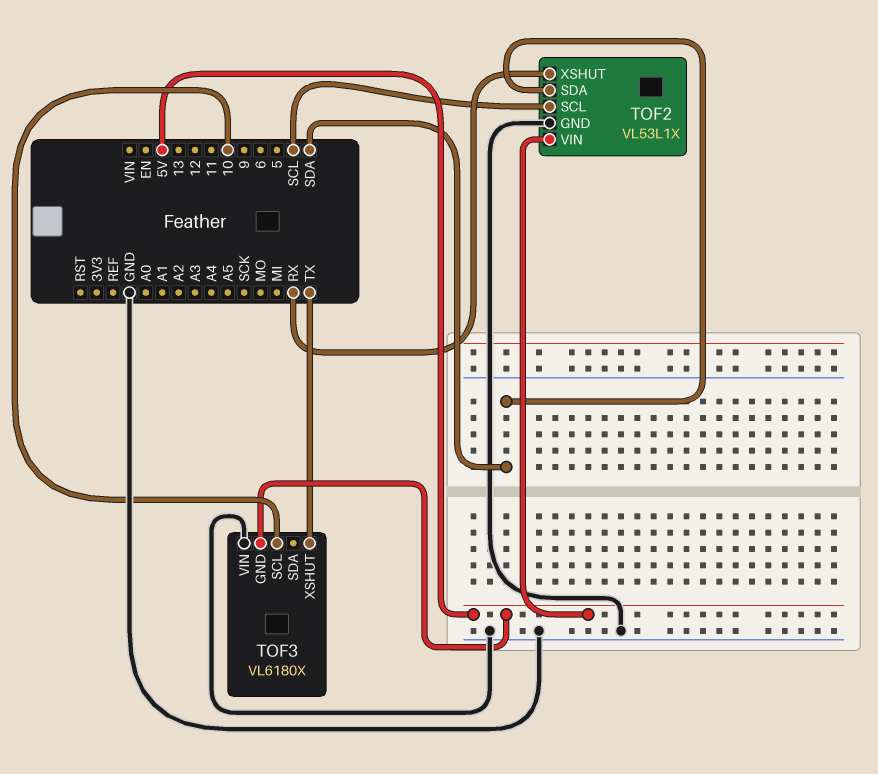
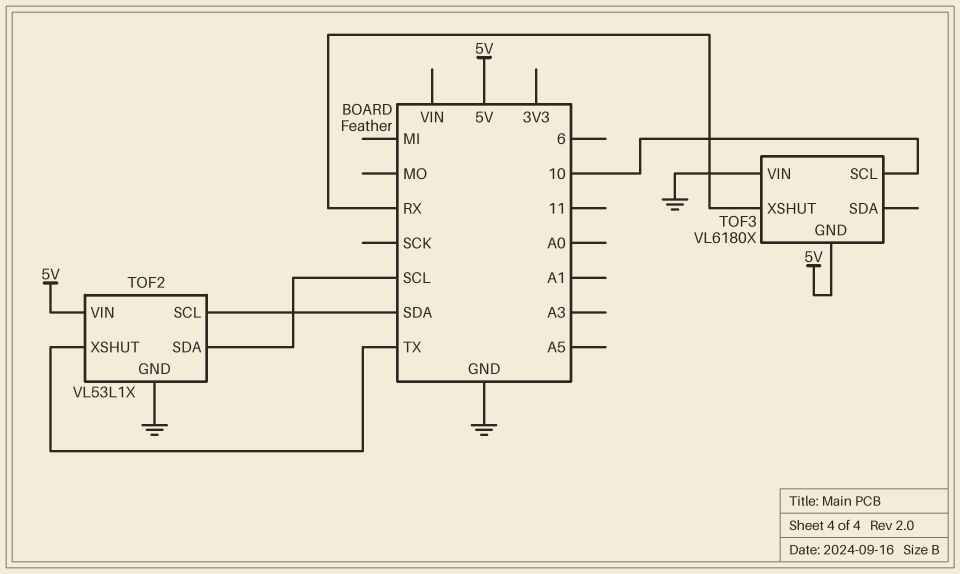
TOF2 pin SCL: SCL -> SDA
TOF2 pin SDA: SDA -> SCL
TOF2 pin XSHUT: RX -> TX
TOF3 pin XSHUT: TX -> RX

